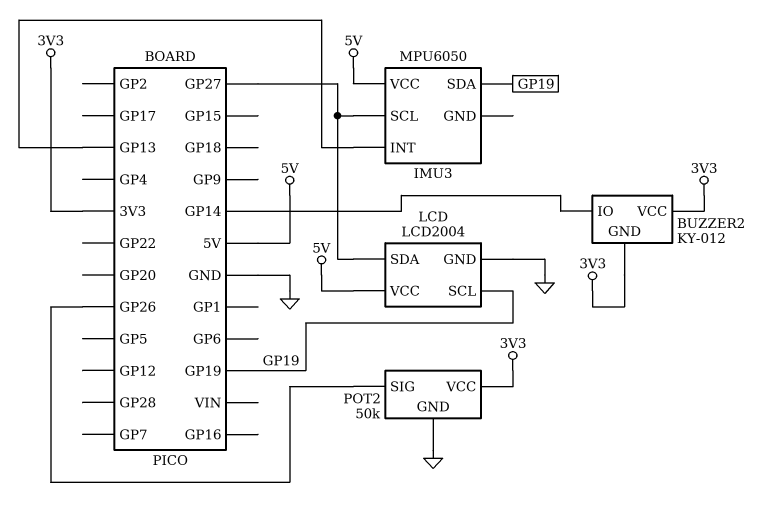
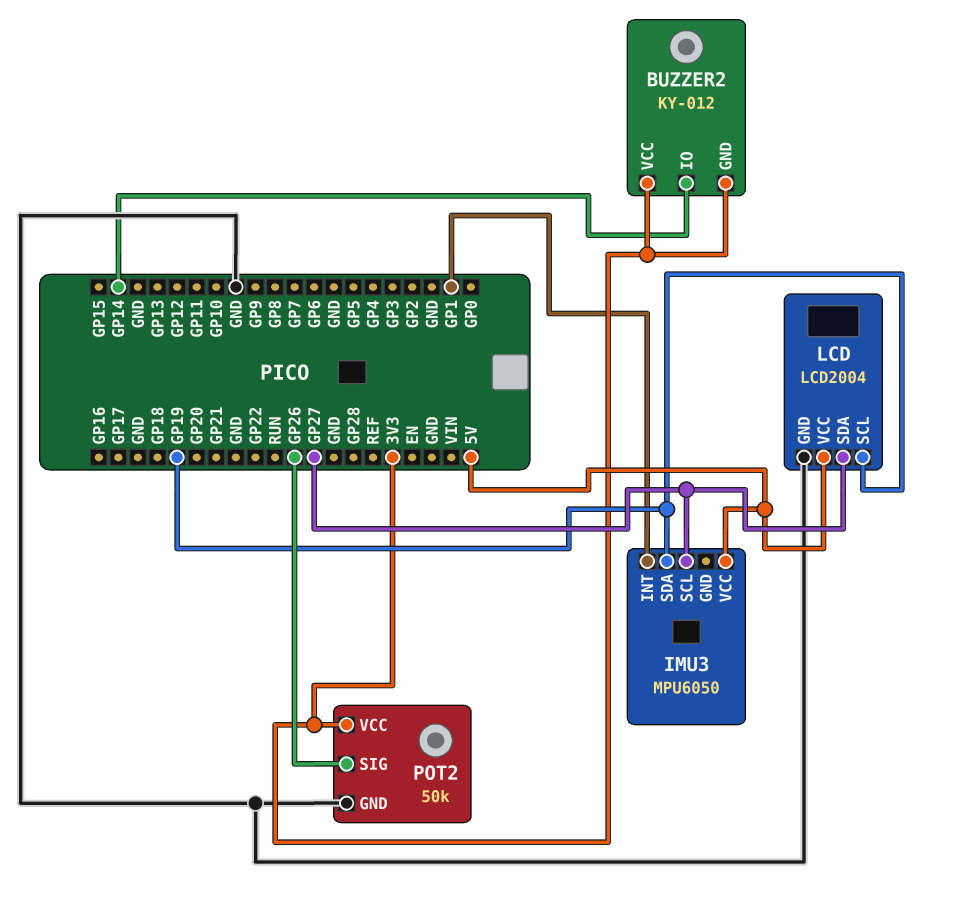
IMU3 pin INT: GP13 -> GP1

